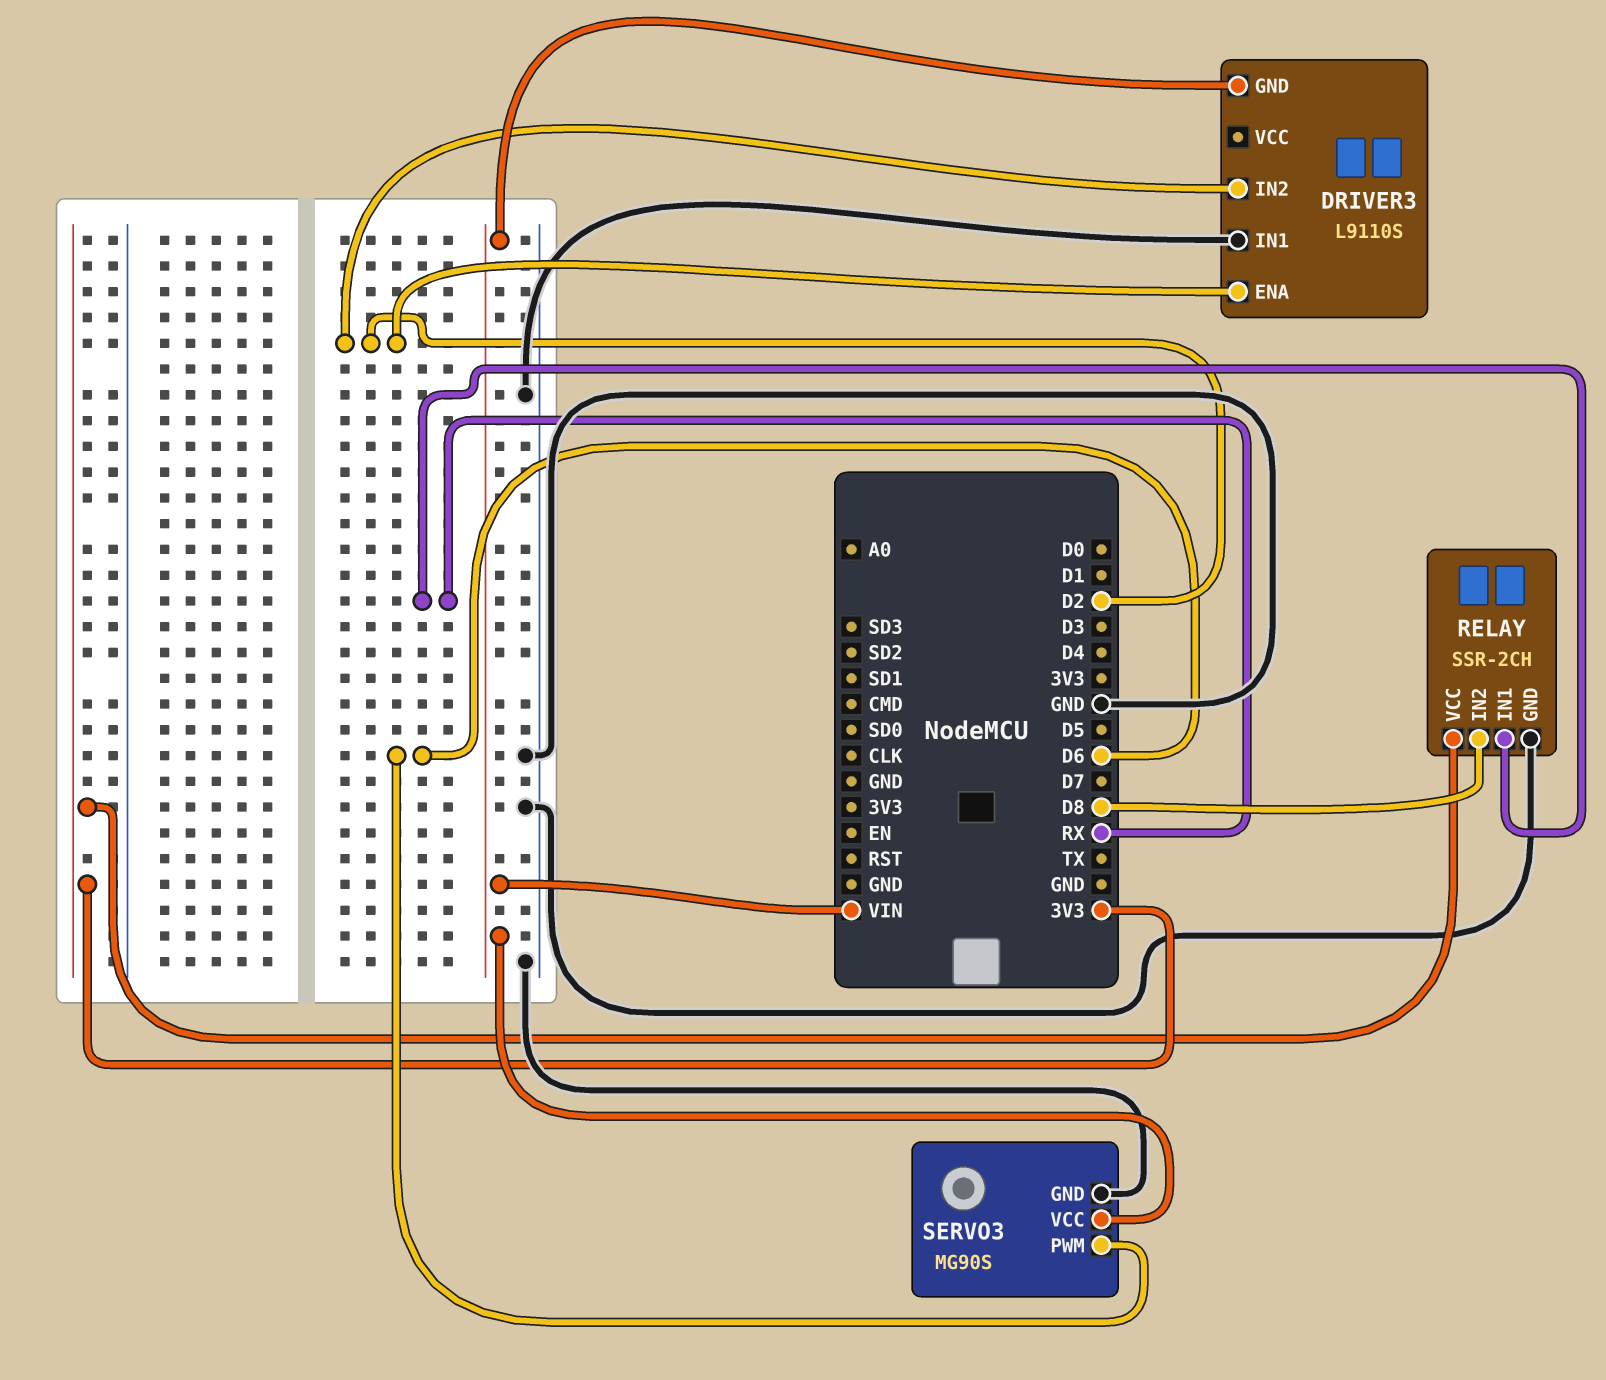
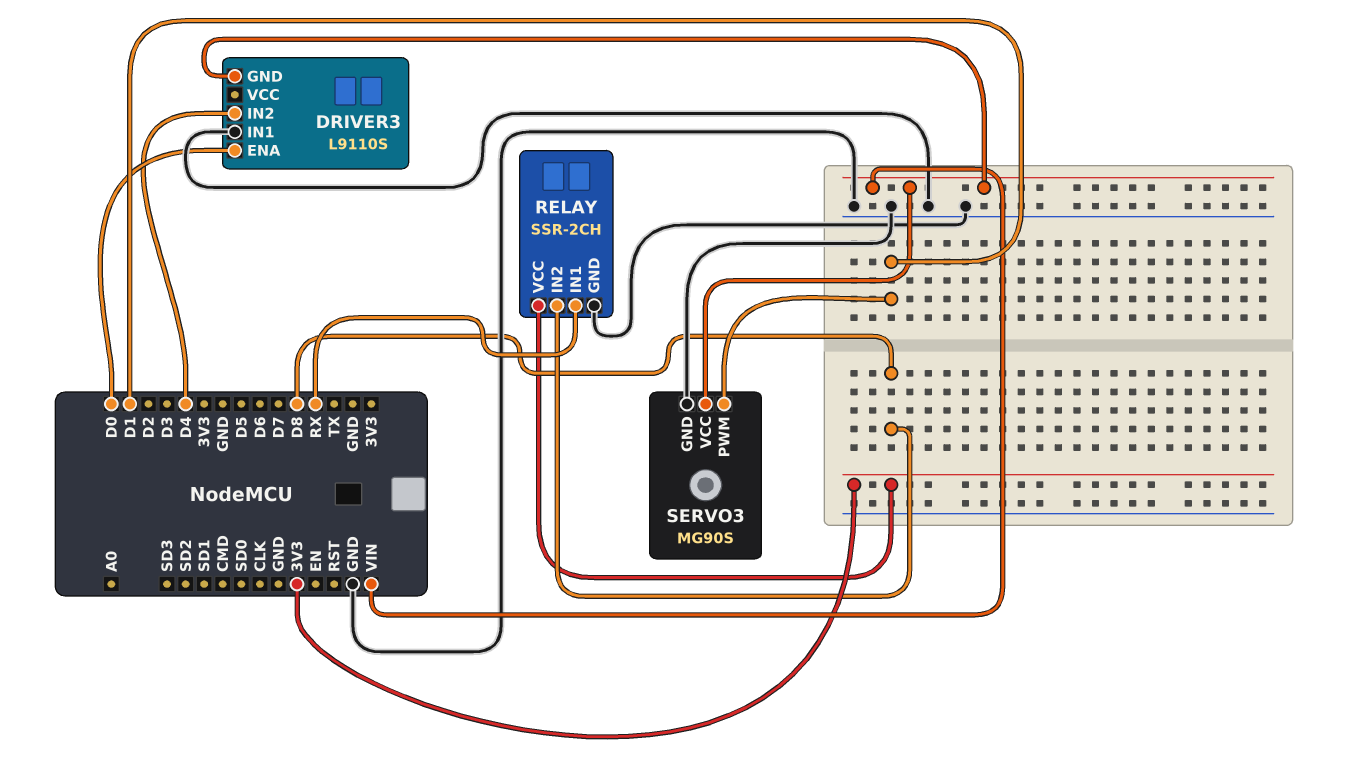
DRIVER3 pin ENA: D2 -> D0
DRIVER3 pin IN2: D2 -> D4
SERVO3 pin PWM: D6 -> D1

